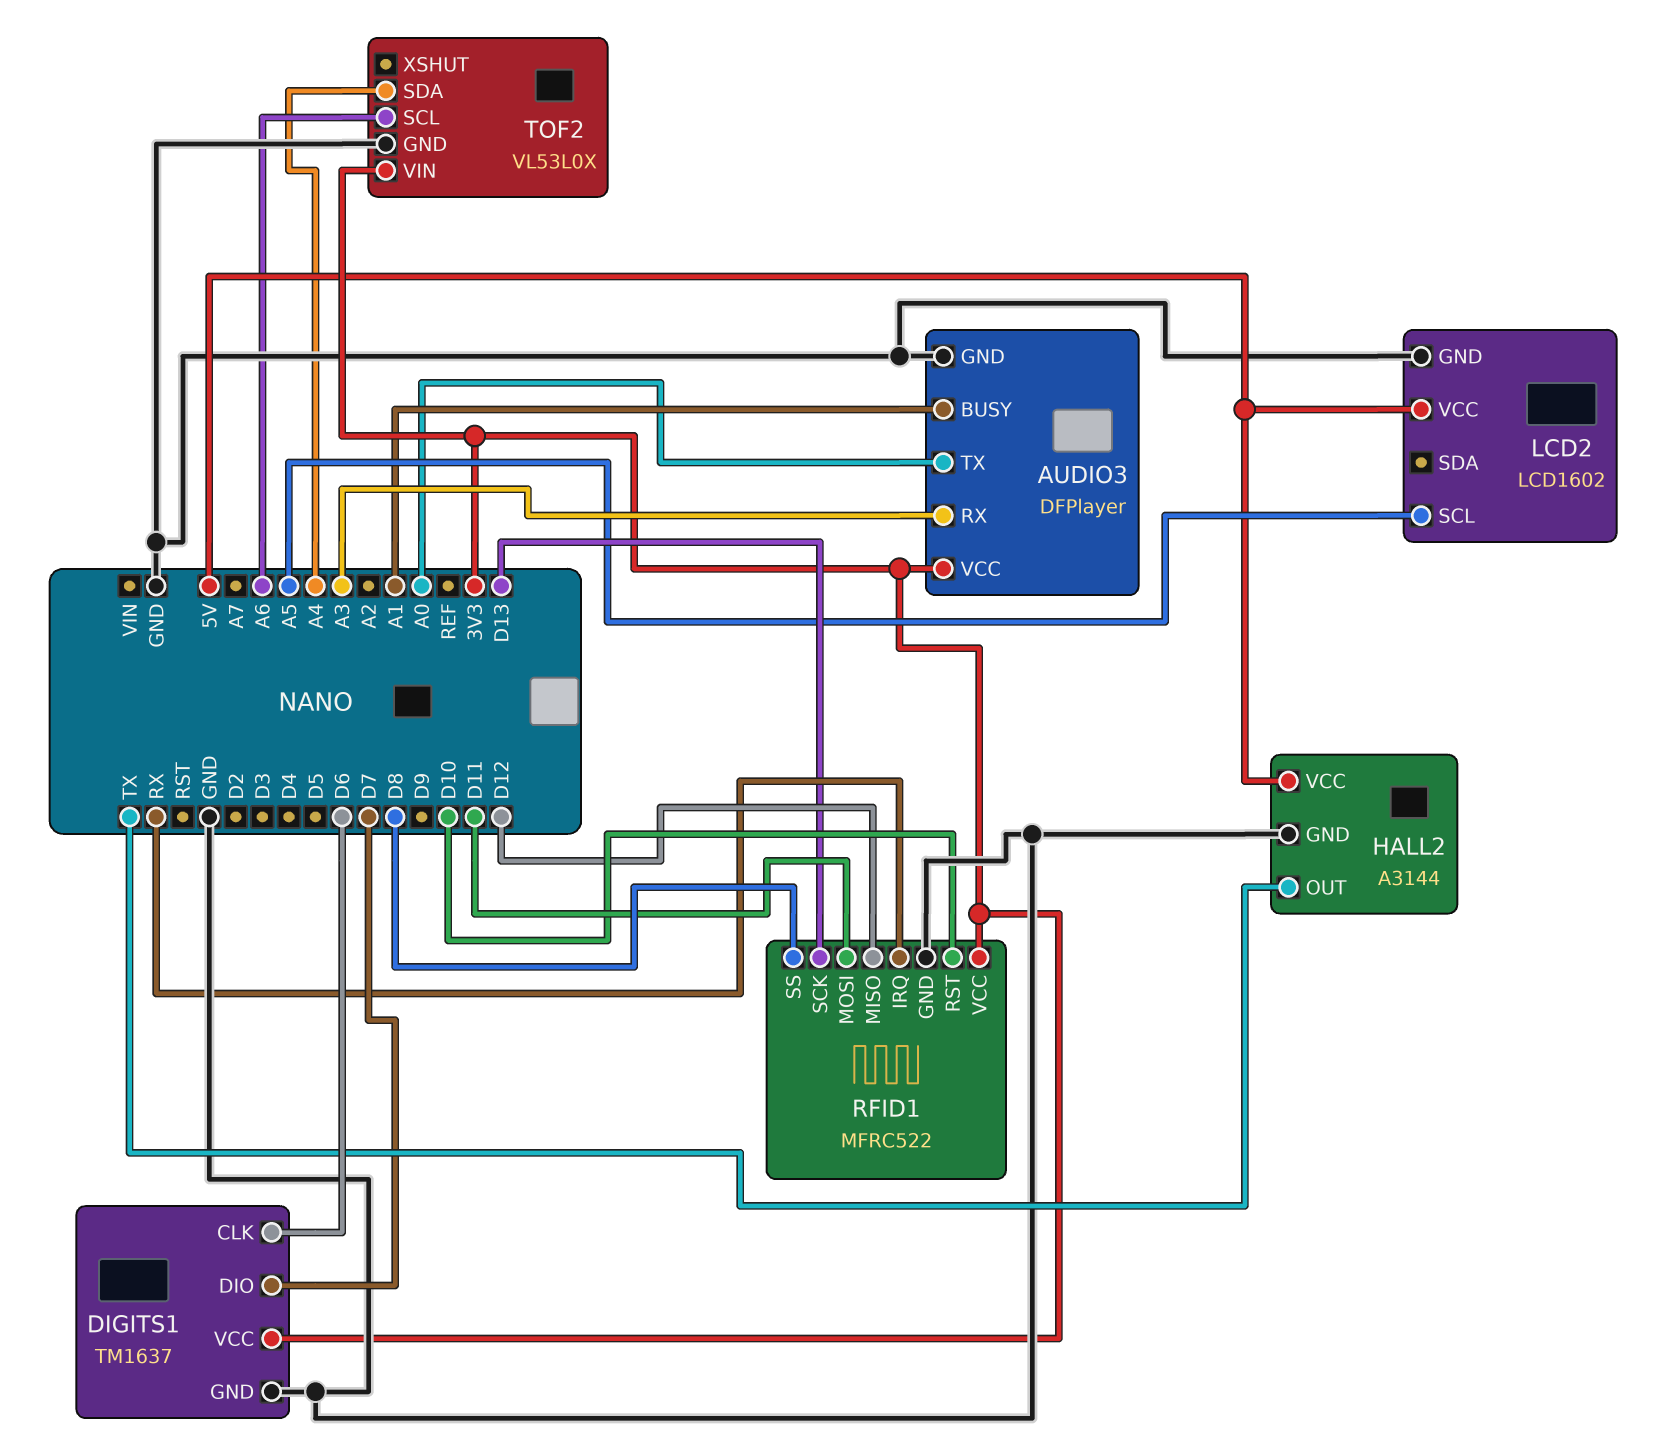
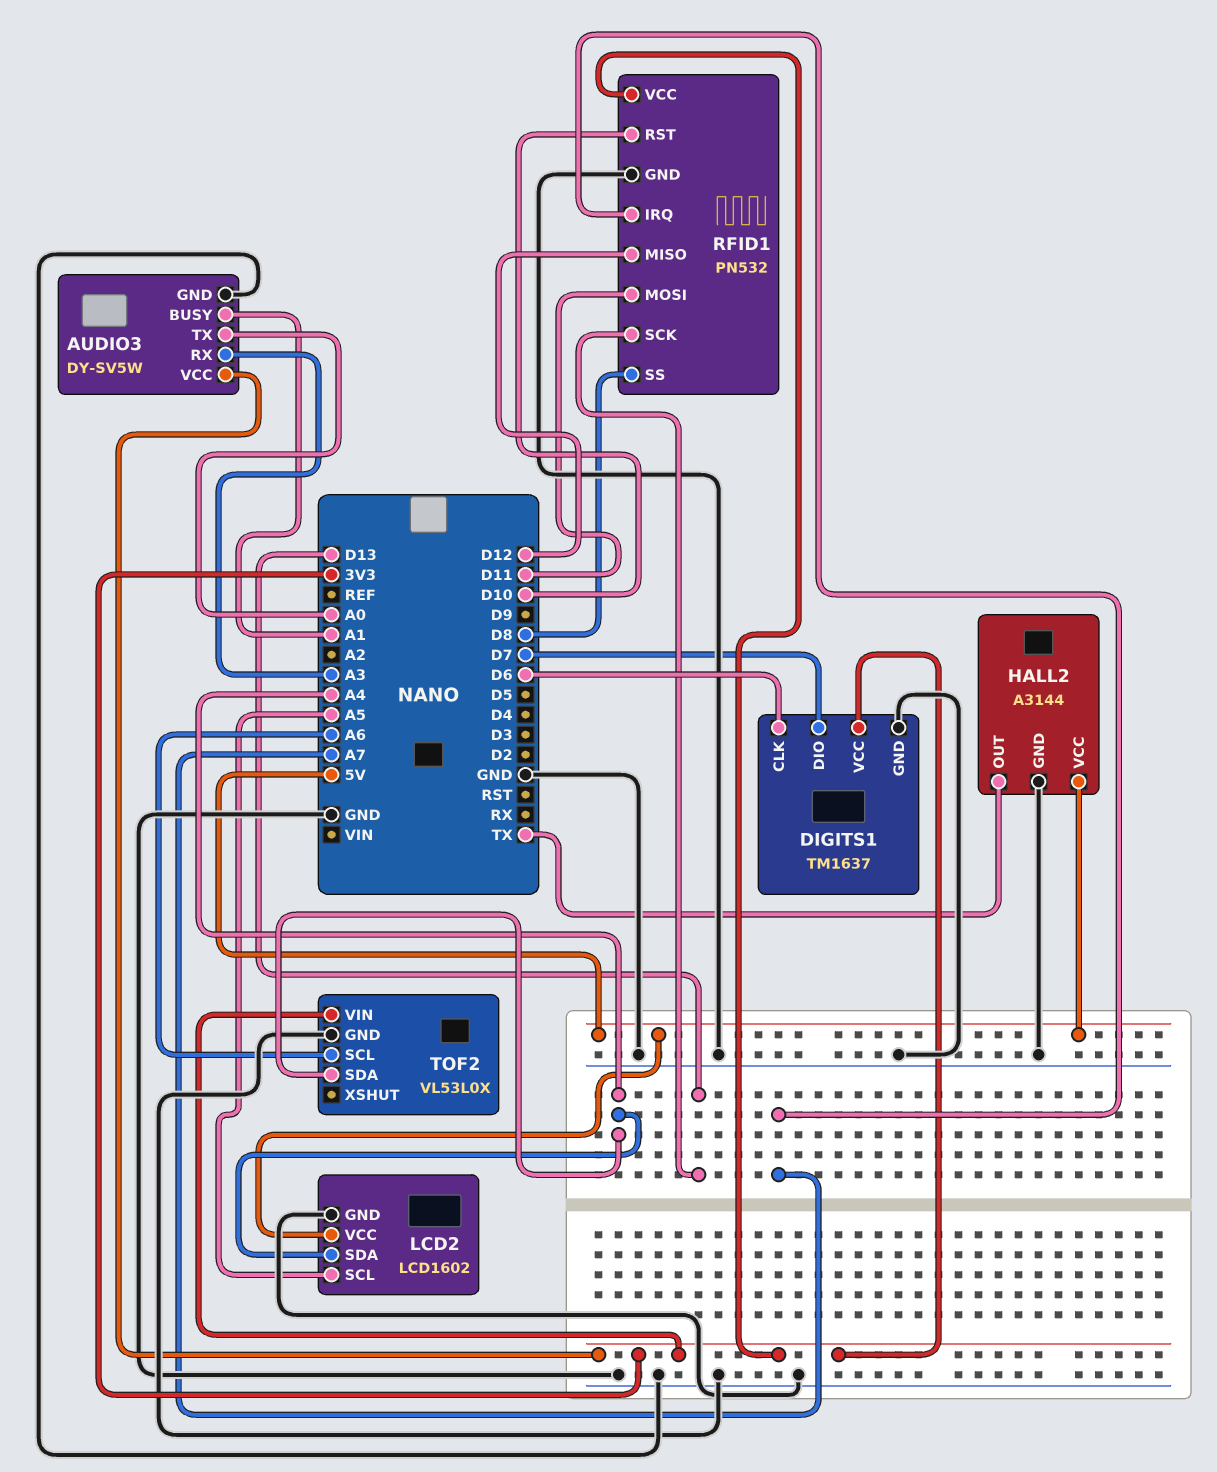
AUDIO3: DFPlayer -> DY-SV5W
LCD2 pin SDA: none -> A4
RFID1: MFRC522 -> PN532
RFID1 pin IRQ: RX -> A7

